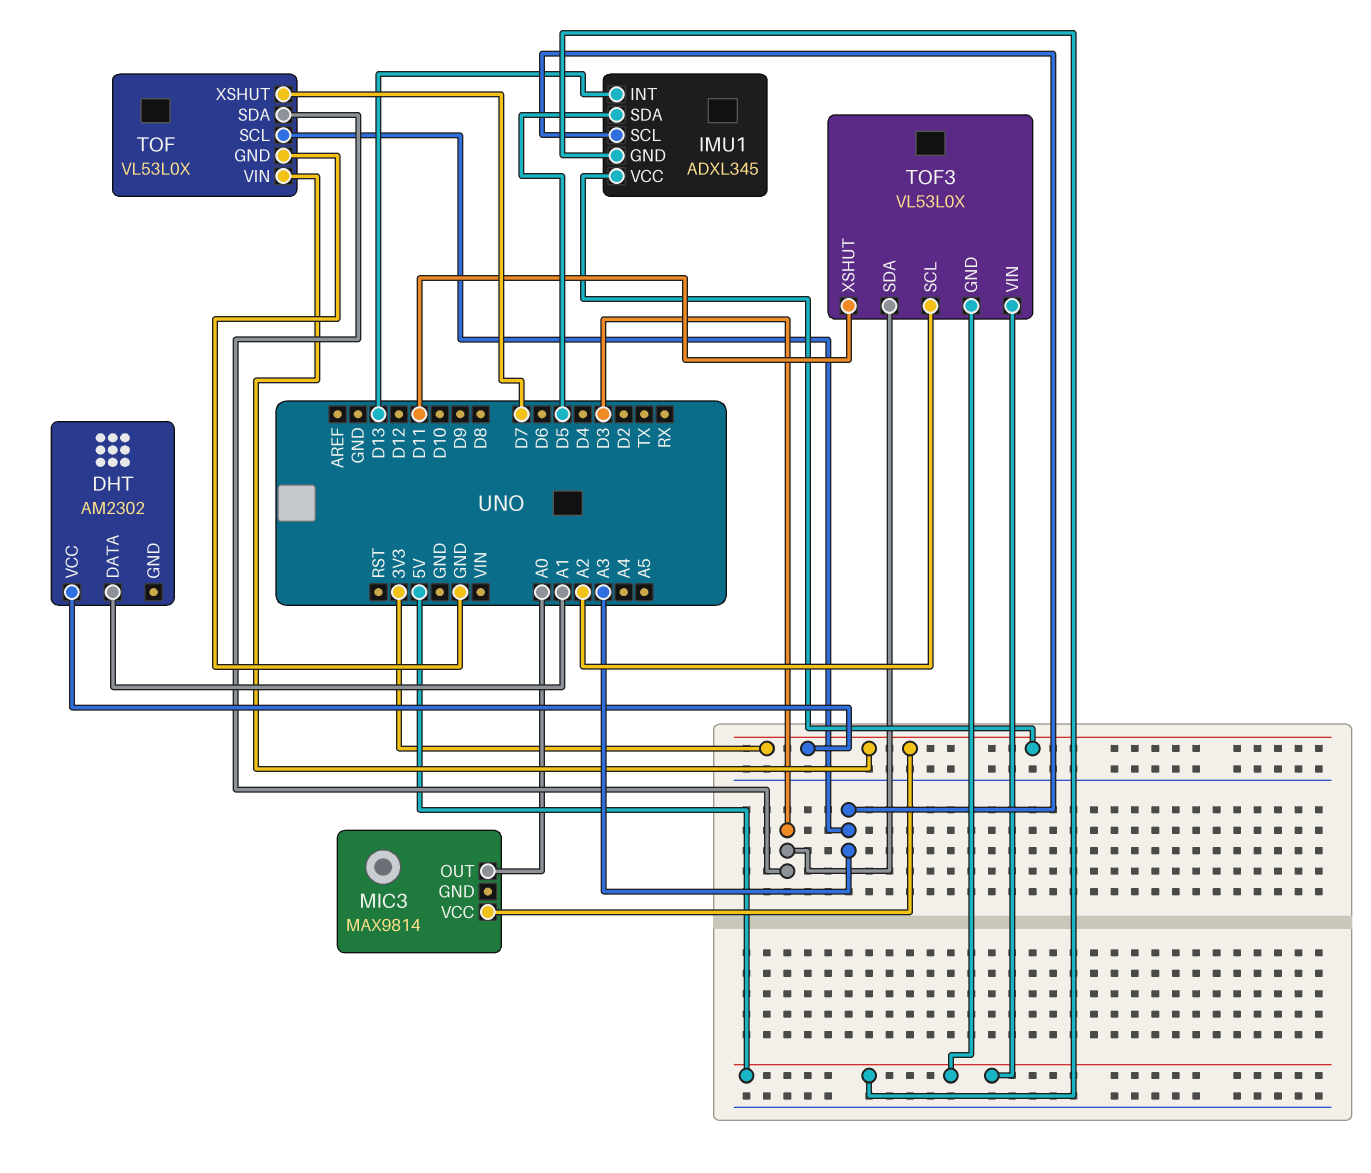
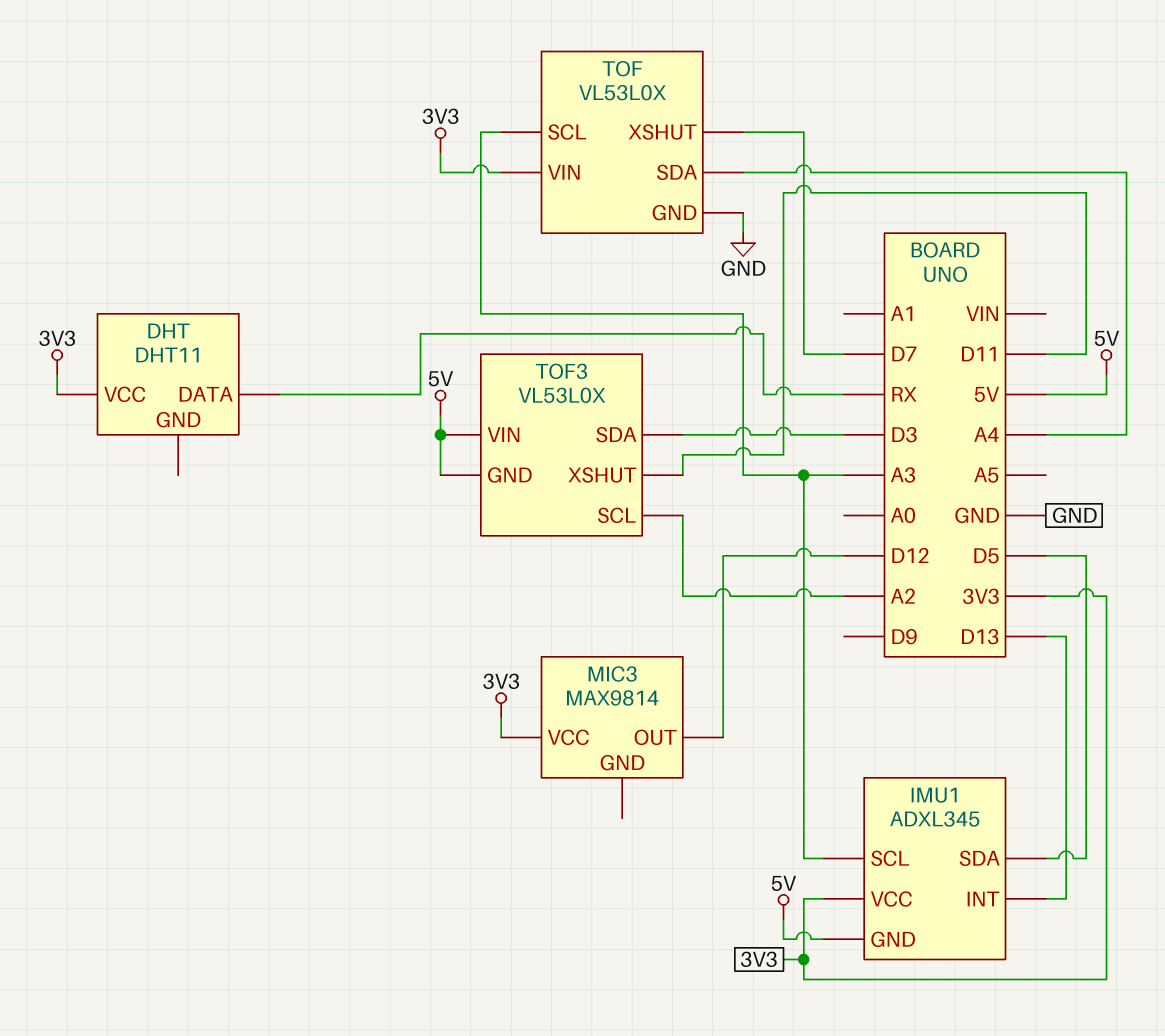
DHT: AM2302 -> DHT11
DHT pin DATA: A1 -> RX
MIC3 pin OUT: A0 -> D12
TOF pin SDA: D3 -> A4

